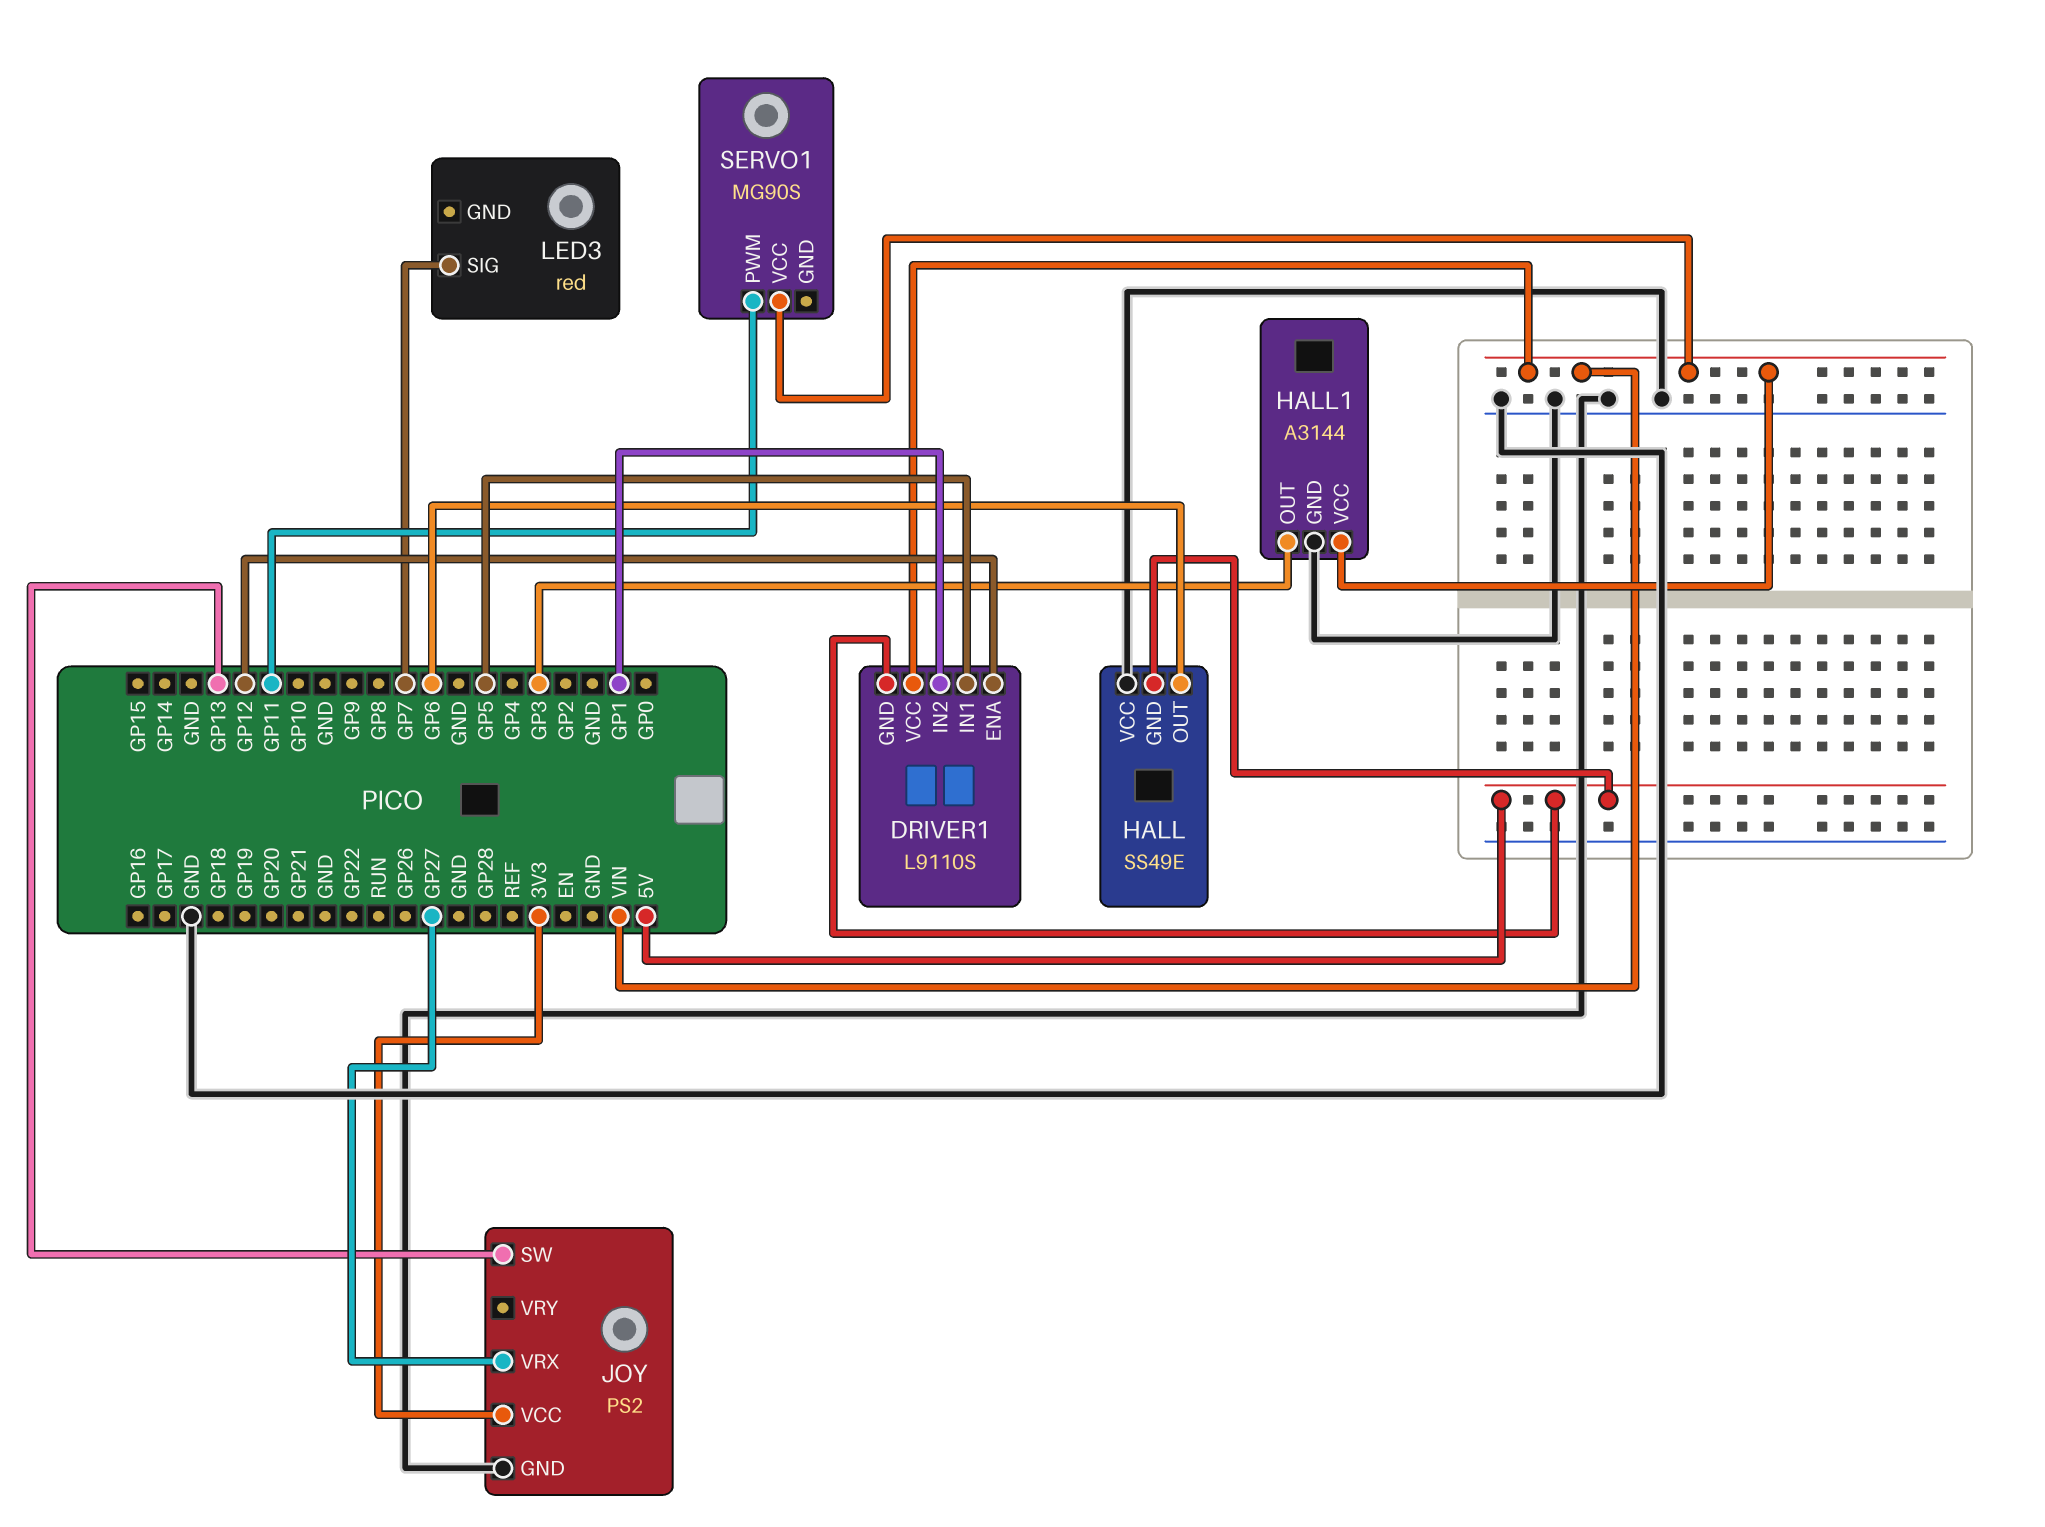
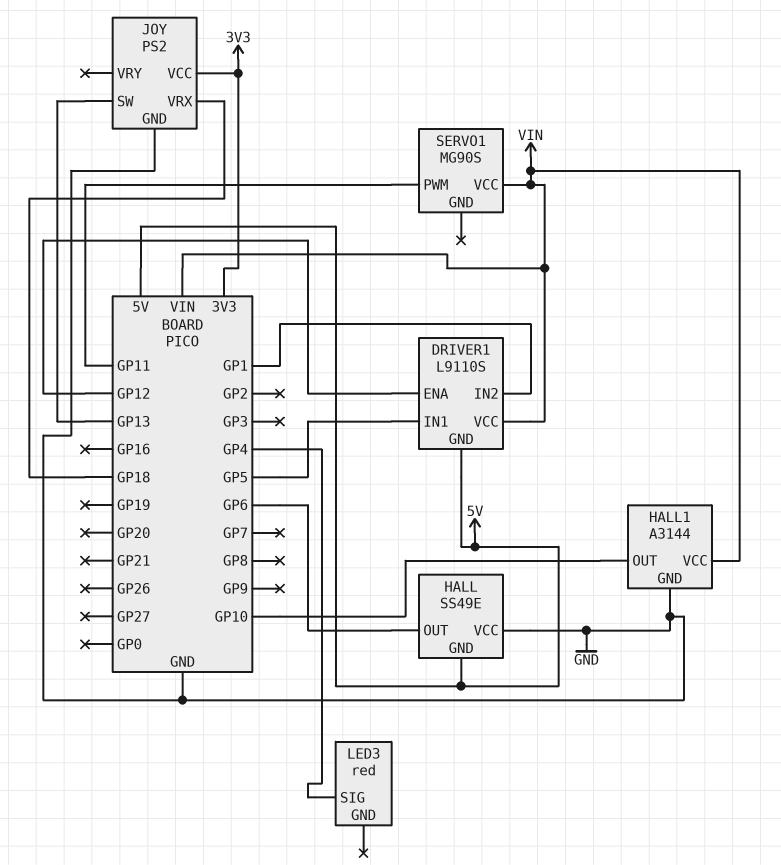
HALL1 pin OUT: GP3 -> GP10
JOY pin VRX: GP27 -> GP18
LED3 pin SIG: GP7 -> GP4

